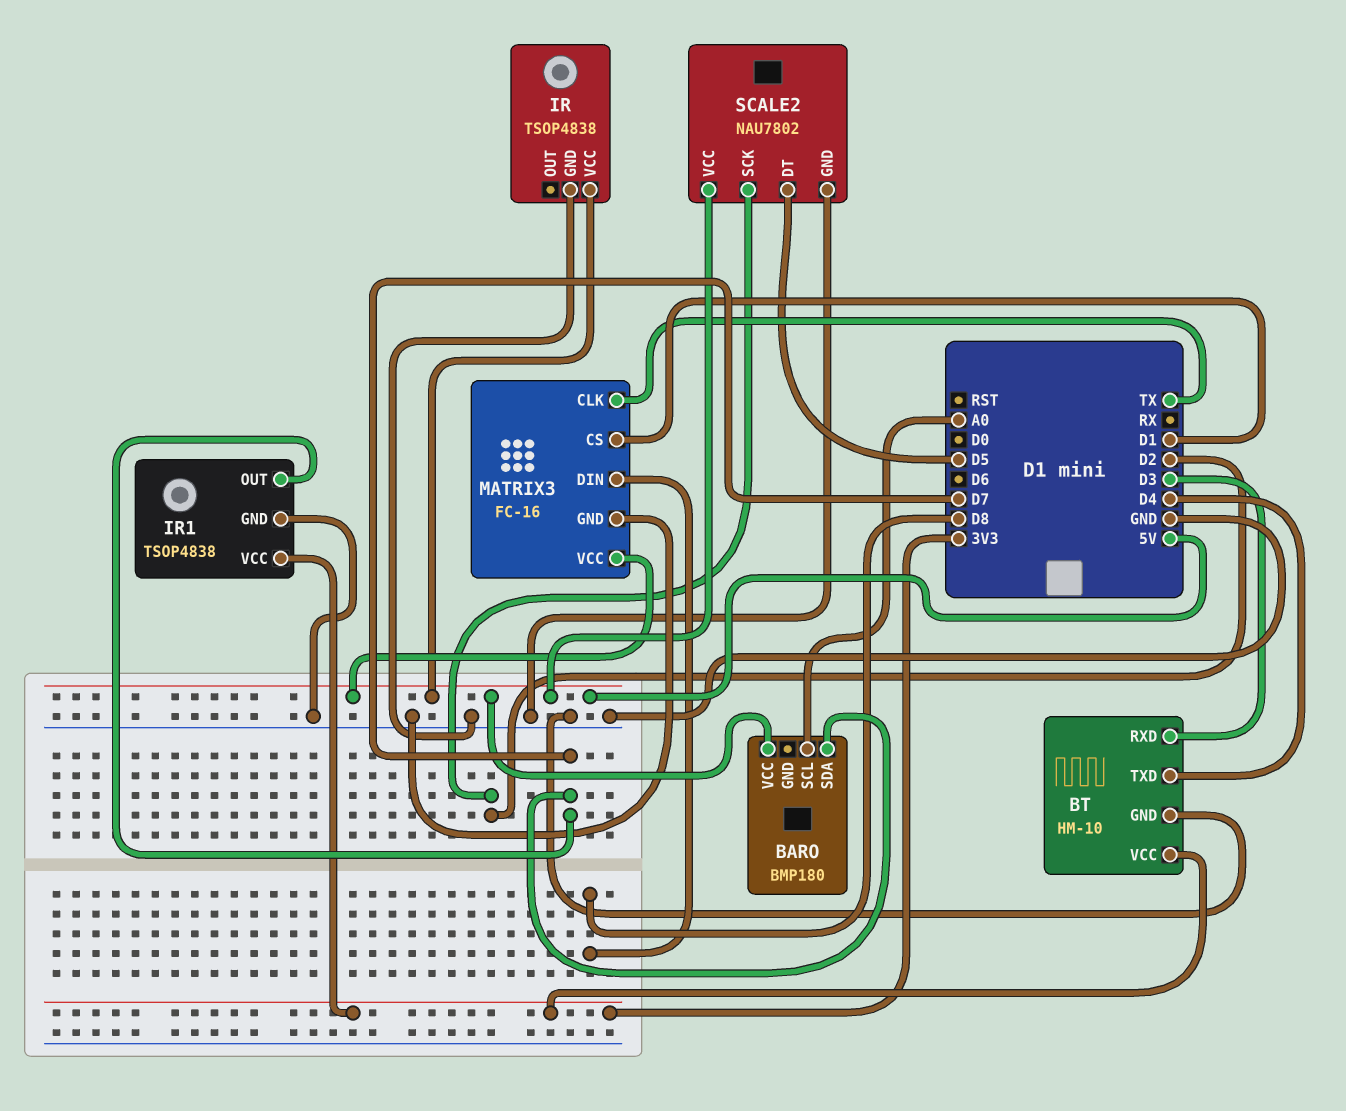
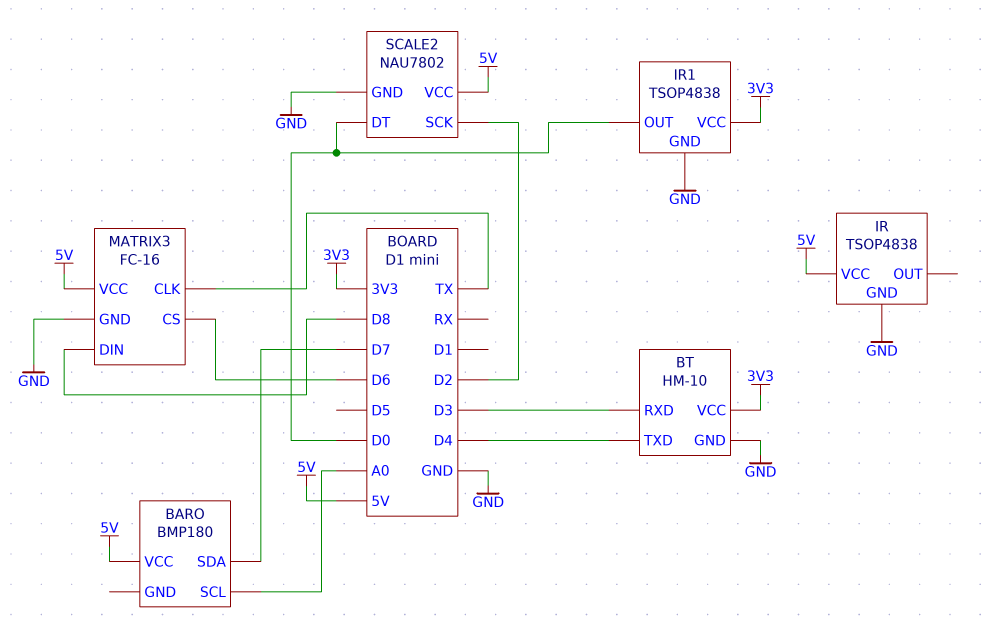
IR1 pin OUT: D7 -> D0
MATRIX3 pin CS: D1 -> D6
SCALE2 pin DT: D5 -> D0

